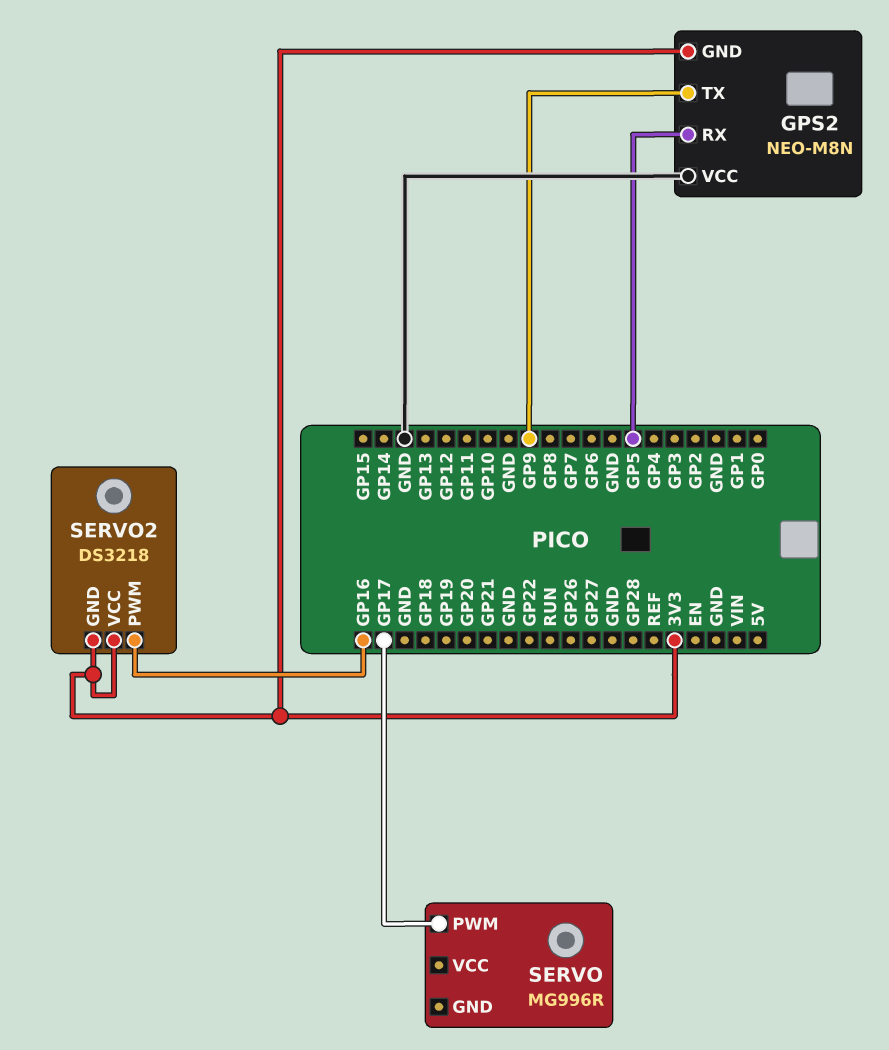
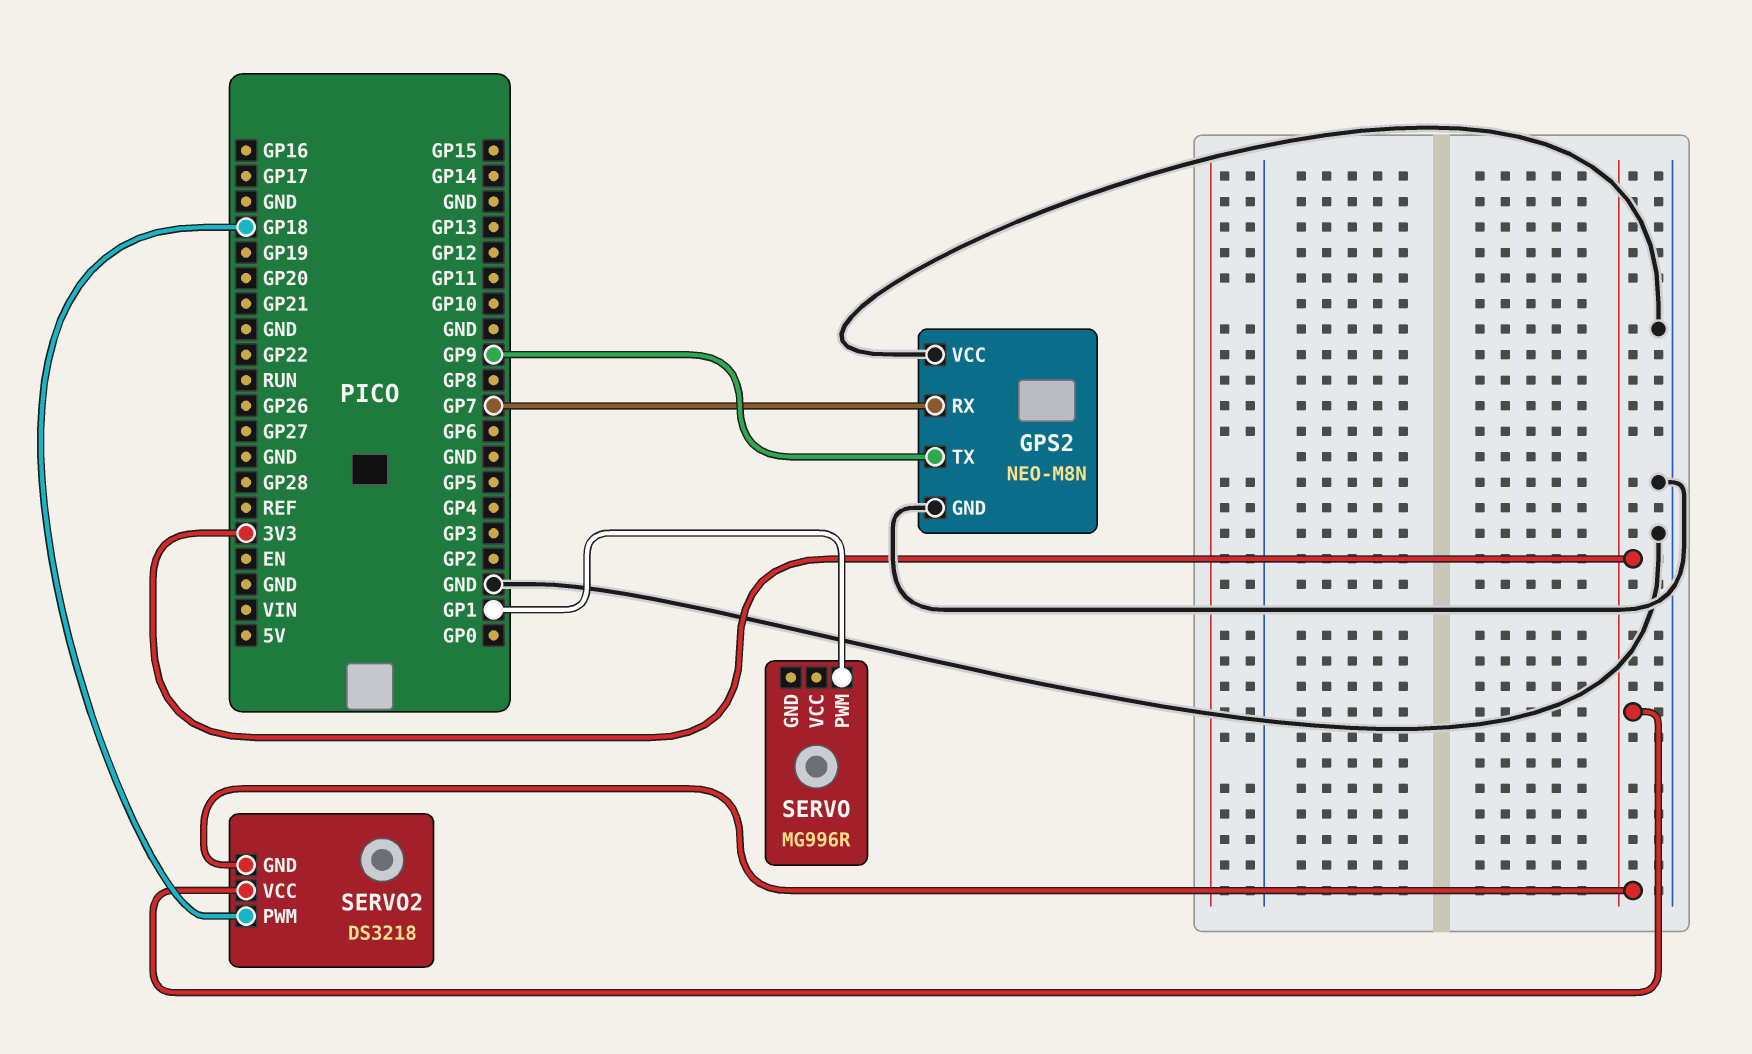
GPS2 pin GND: 3V3 -> GND
GPS2 pin RX: GP5 -> GP7
SERVO pin PWM: GP17 -> GP1
SERVO2 pin PWM: GP16 -> GP18

